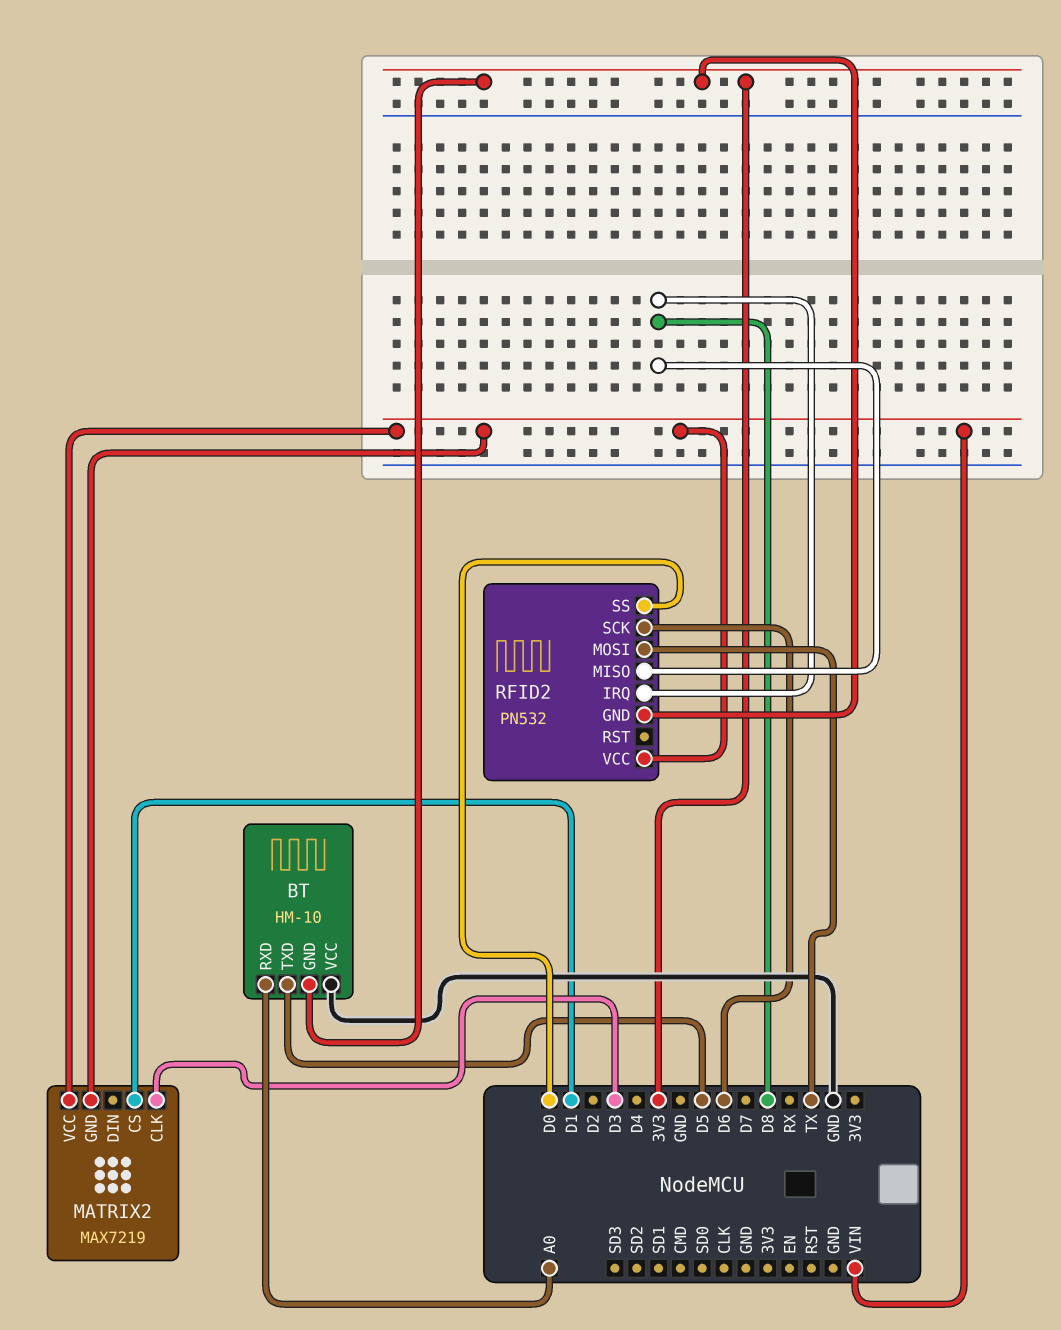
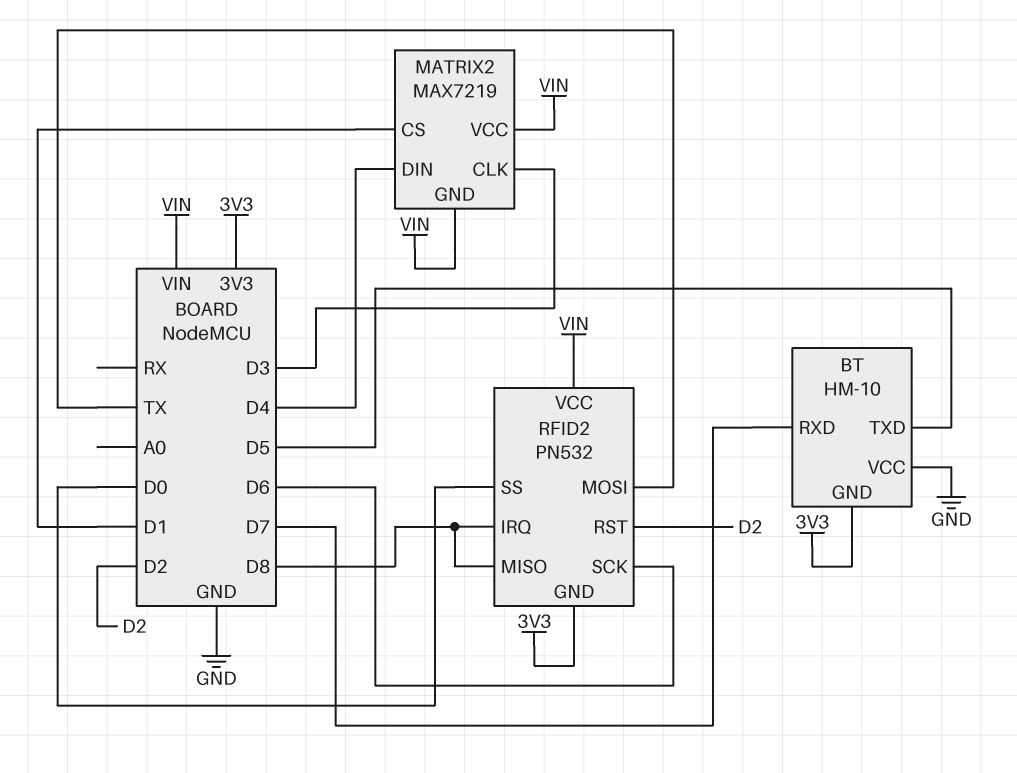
BT pin RXD: A0 -> D7
MATRIX2 pin DIN: none -> D4
RFID2 pin RST: none -> D2

